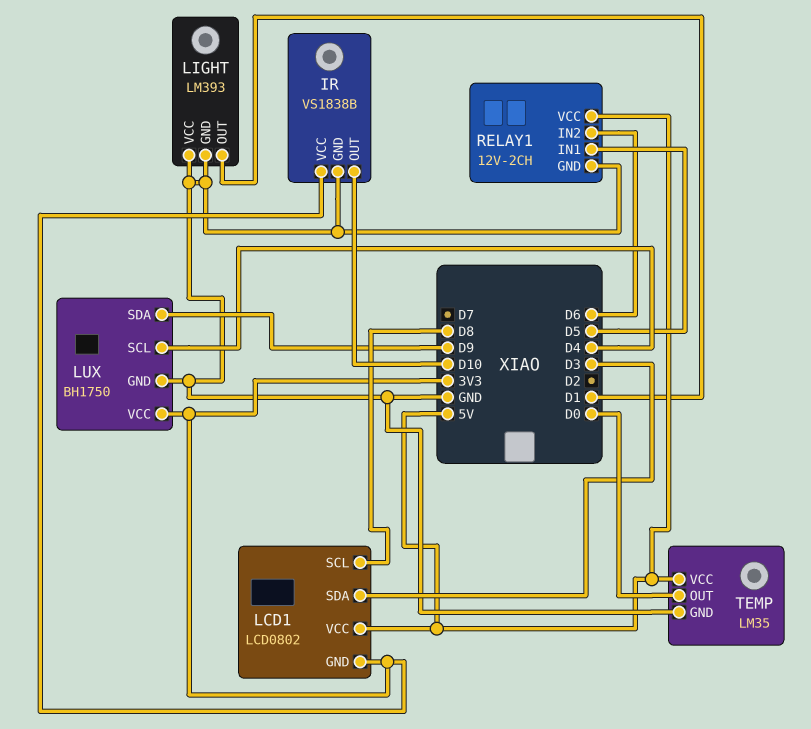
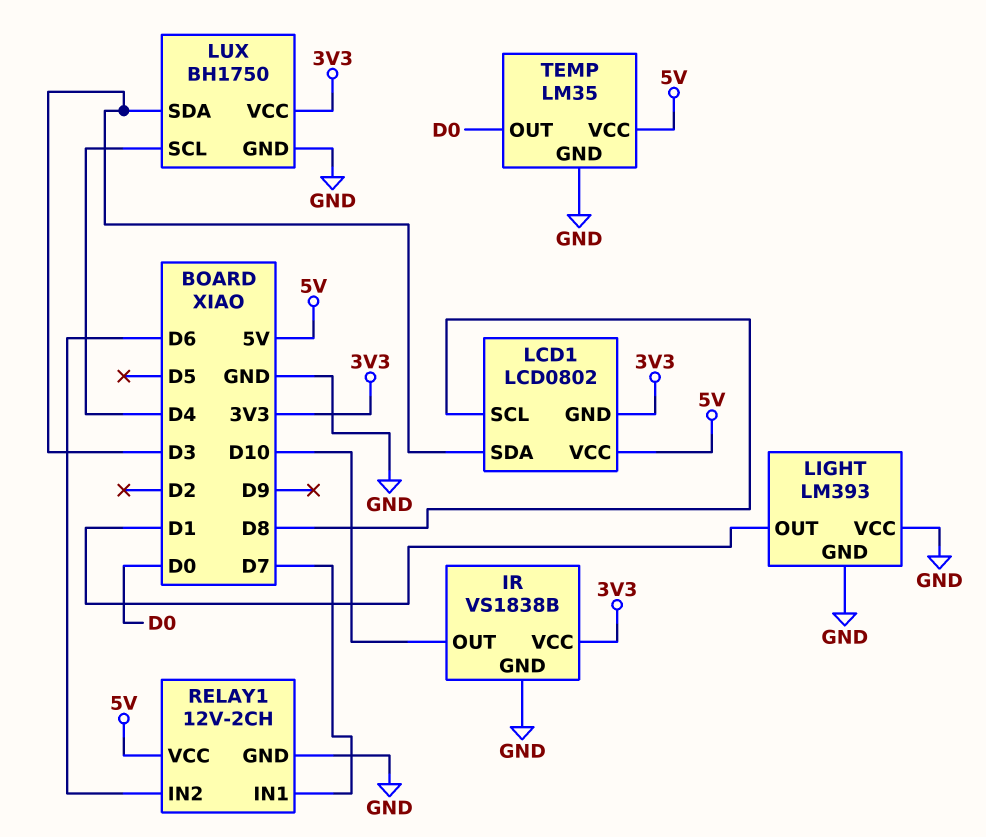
LUX pin SDA: D9 -> D3
RELAY1 pin IN1: D5 -> D7

